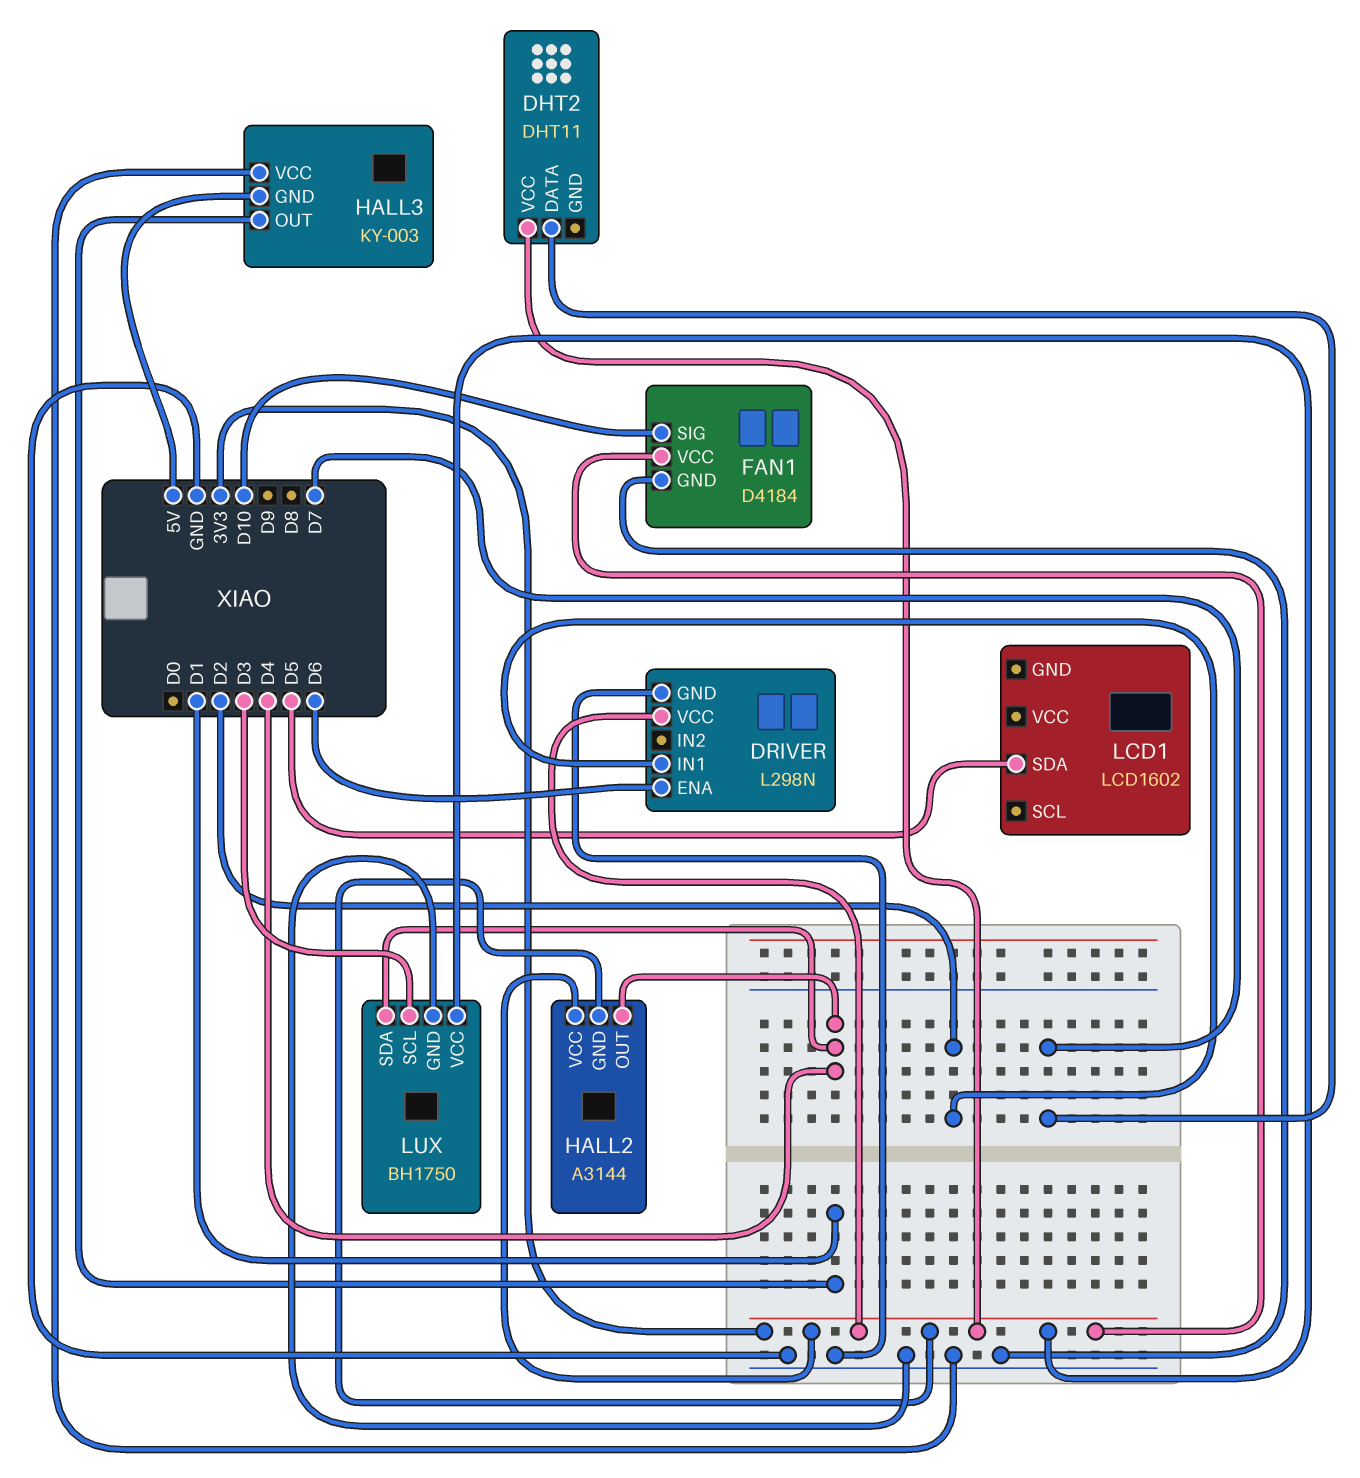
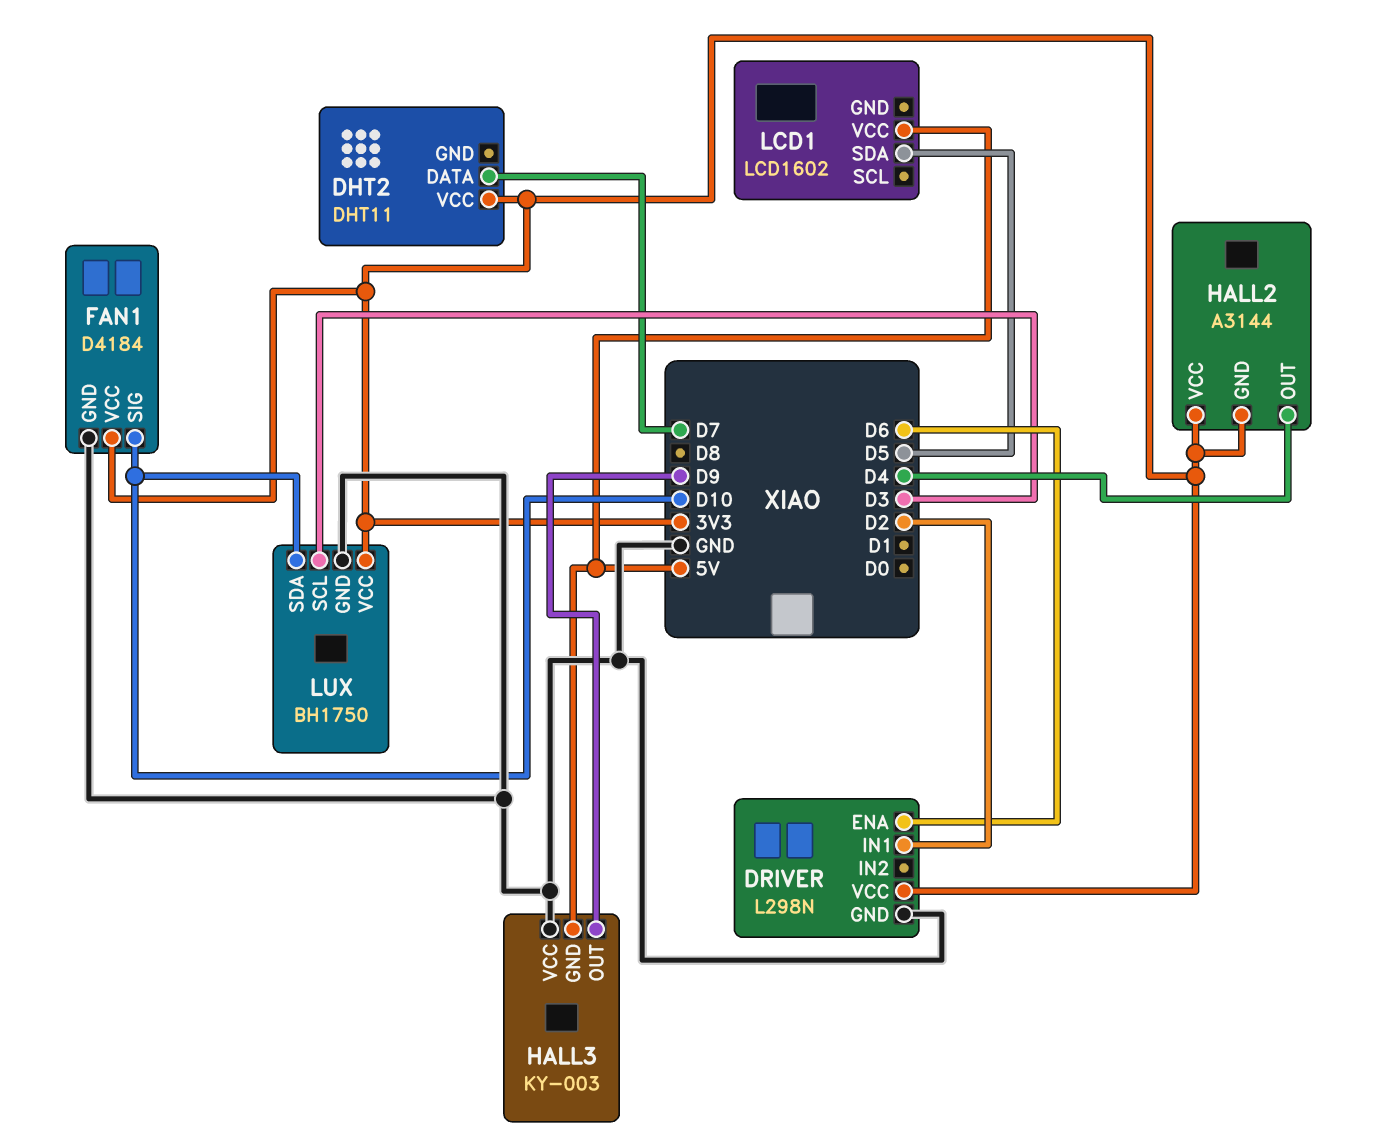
HALL3 pin OUT: D1 -> D9
LCD1 pin VCC: none -> 5V
LUX pin SDA: D4 -> D10

